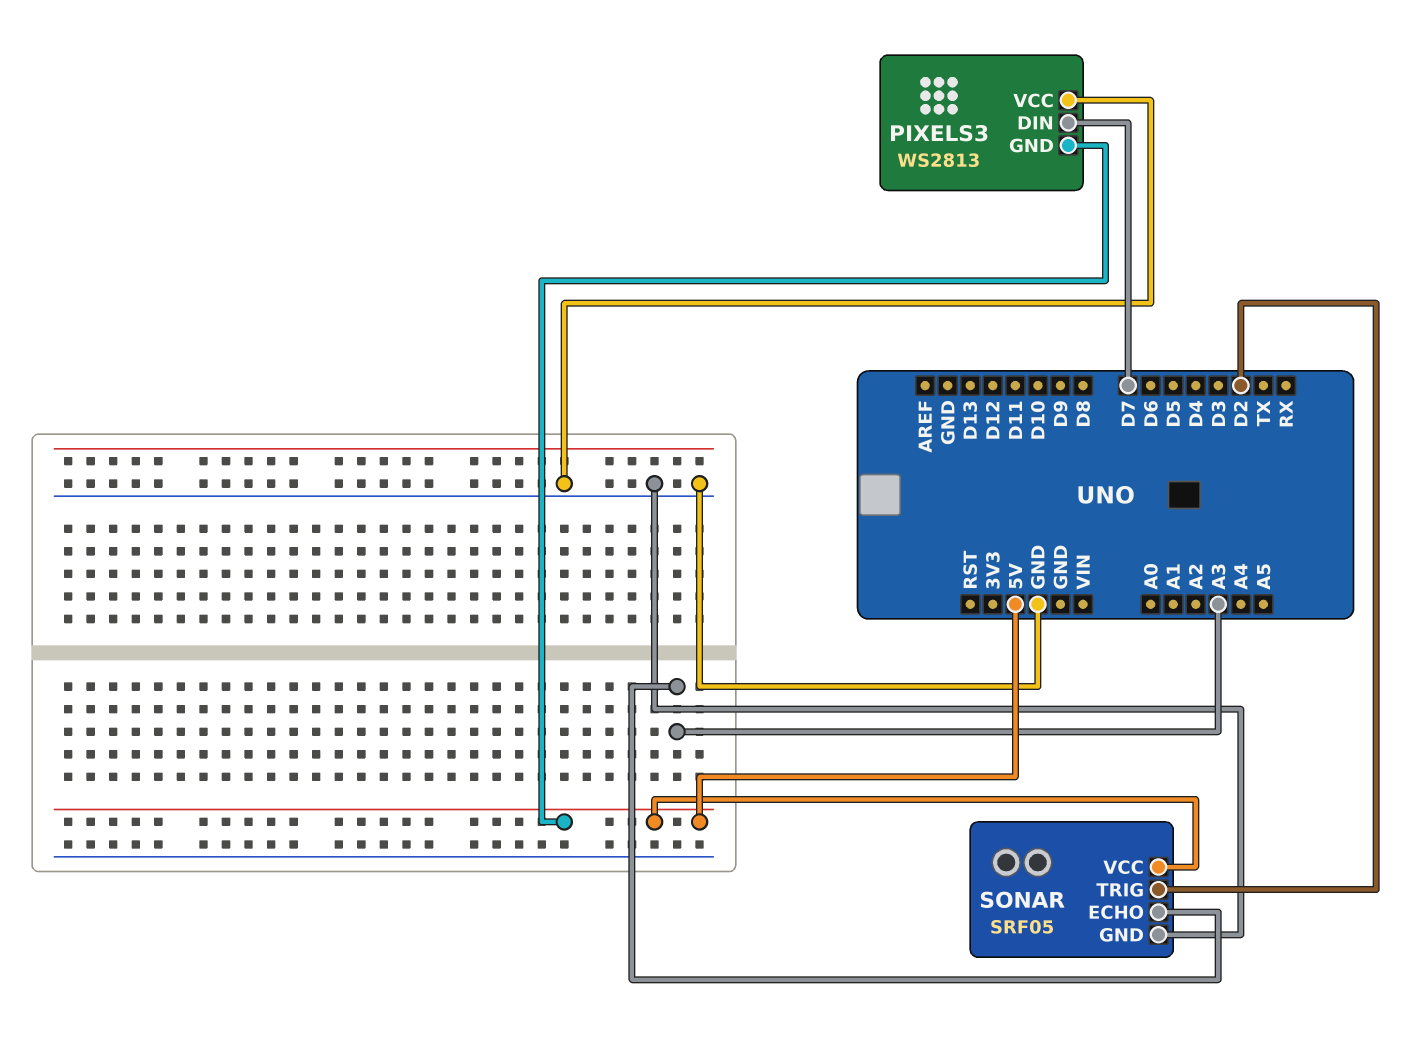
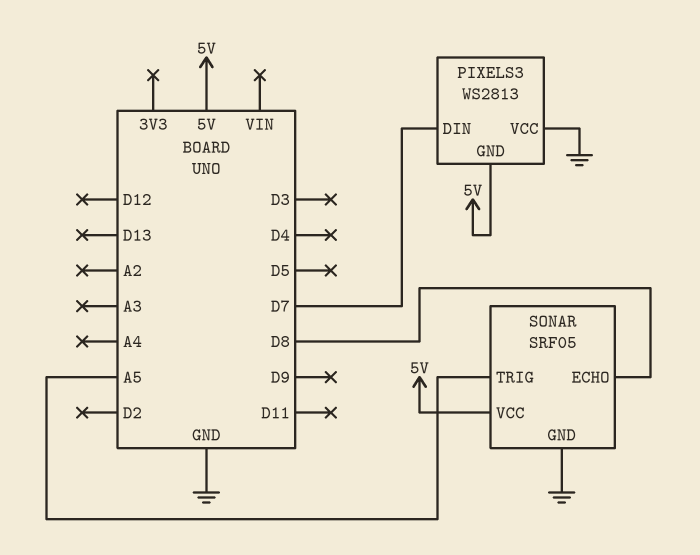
SONAR pin ECHO: A3 -> D8
SONAR pin TRIG: D2 -> A5

